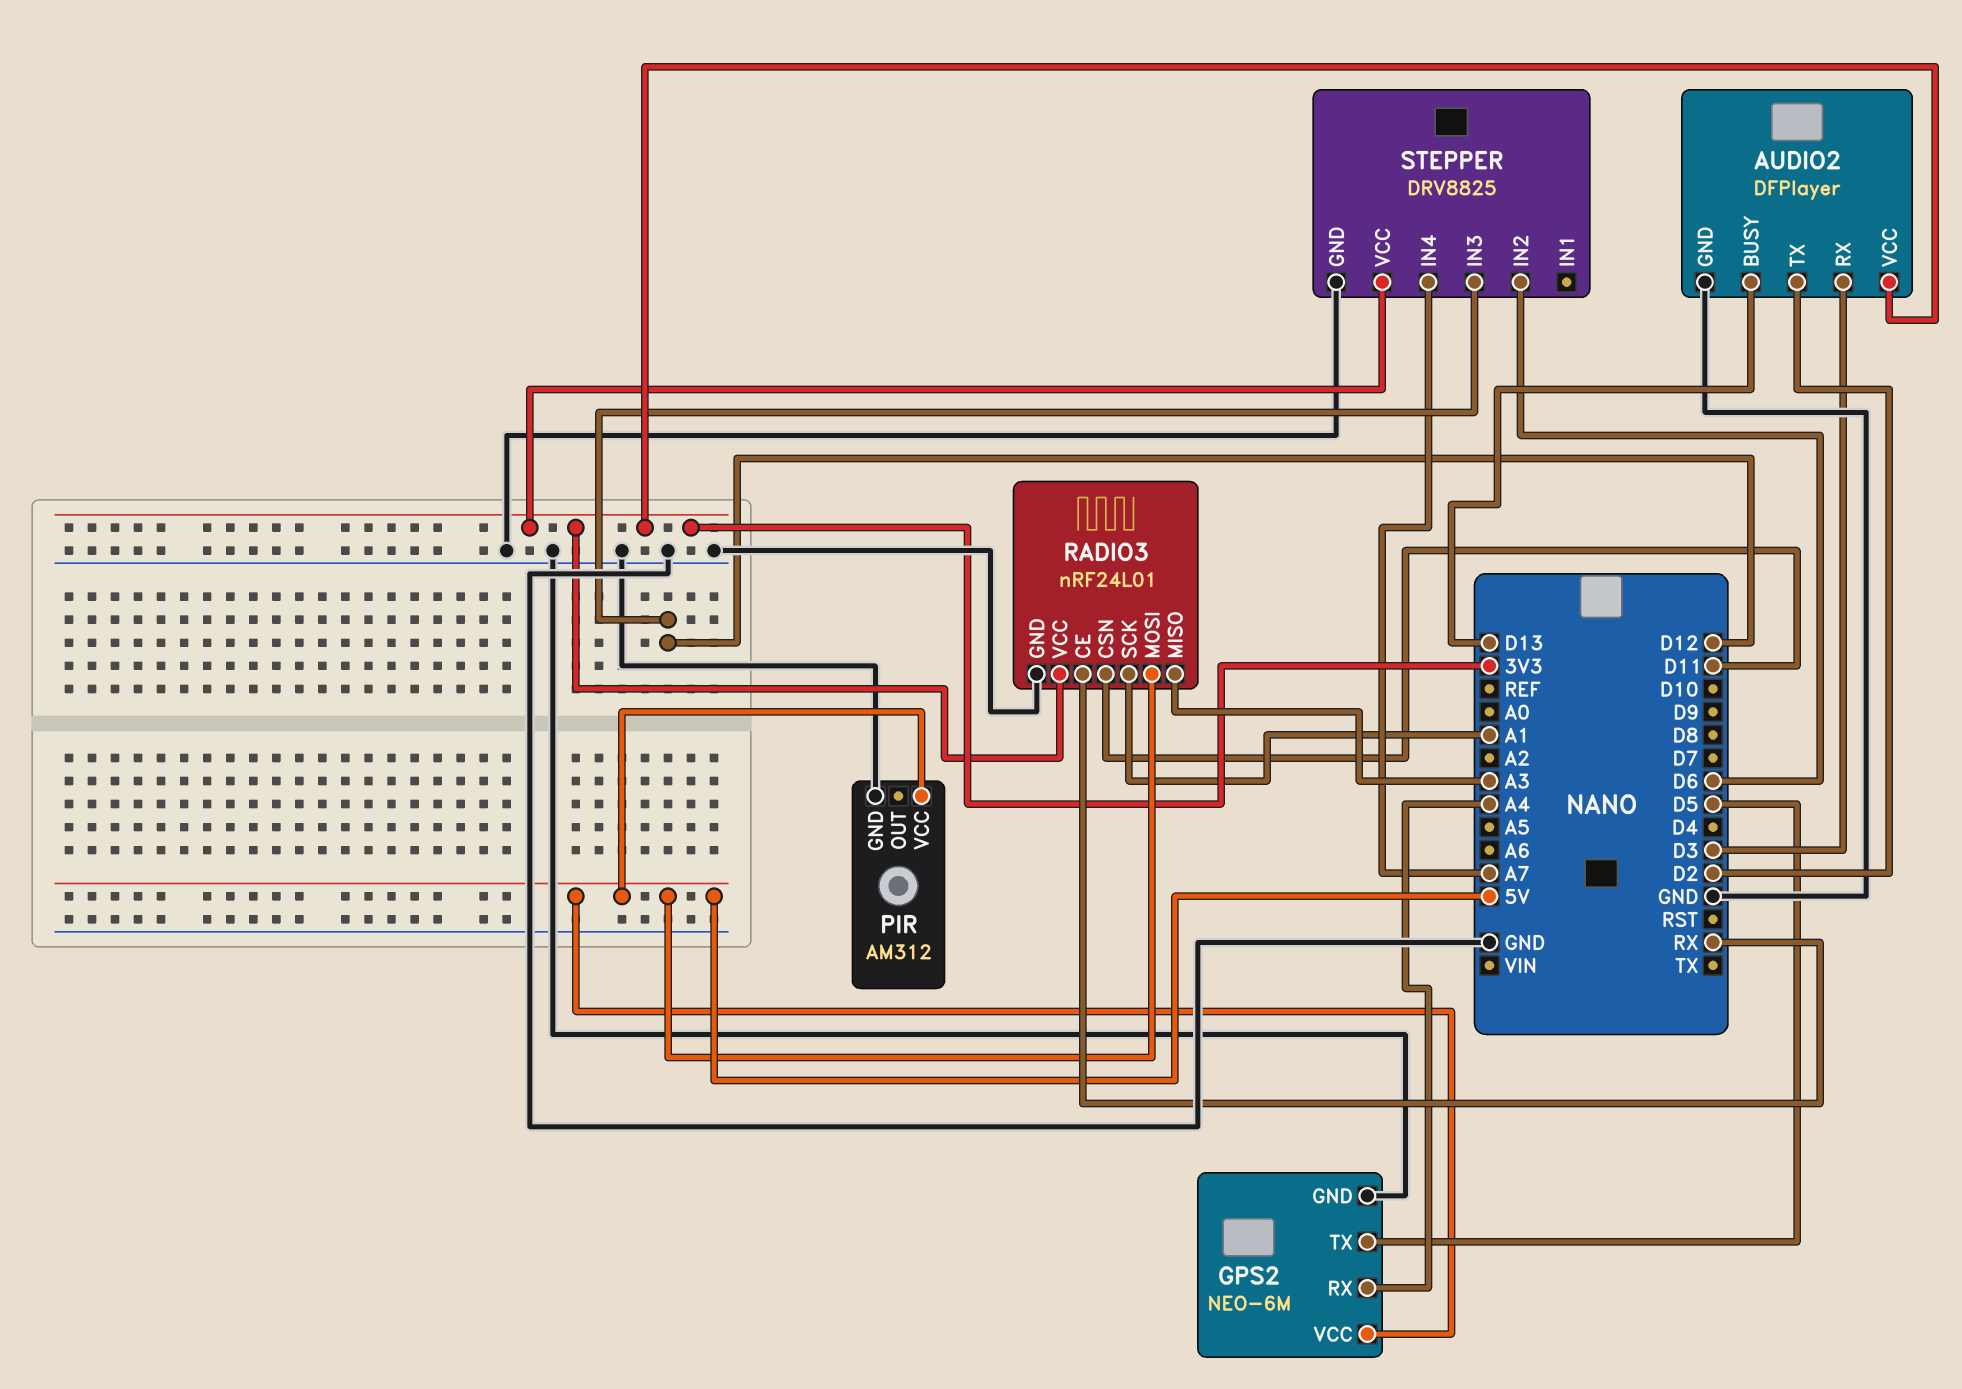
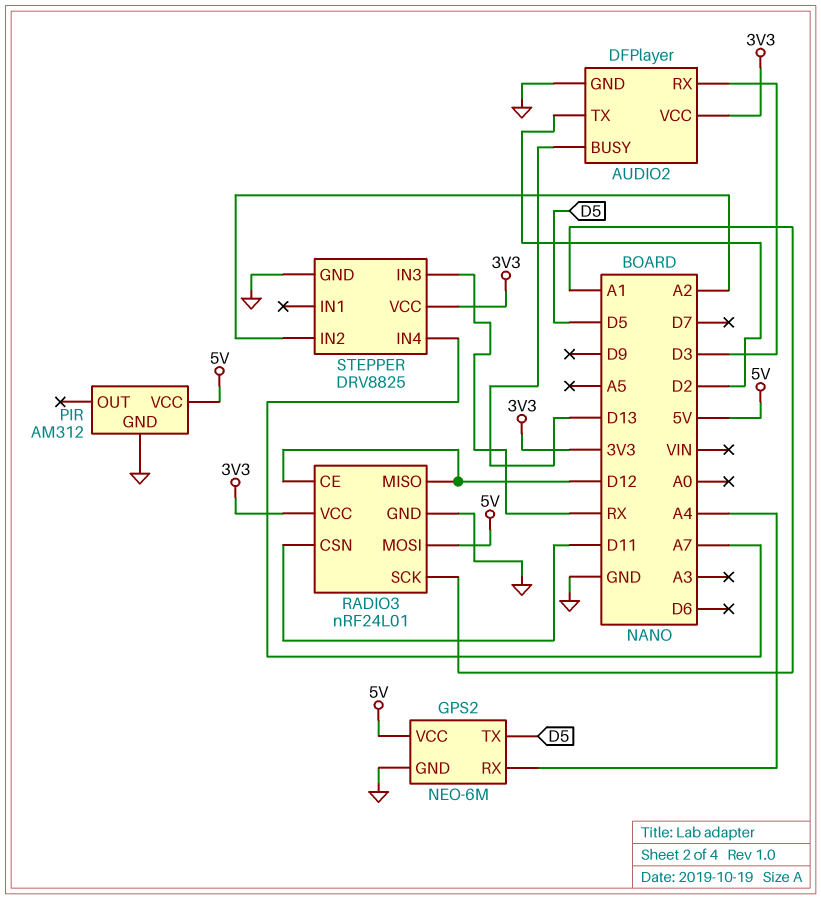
RADIO3 pin CE: RX -> D12
RADIO3 pin MISO: A3 -> D12
STEPPER pin IN2: D6 -> A2
STEPPER pin IN3: D12 -> RX

